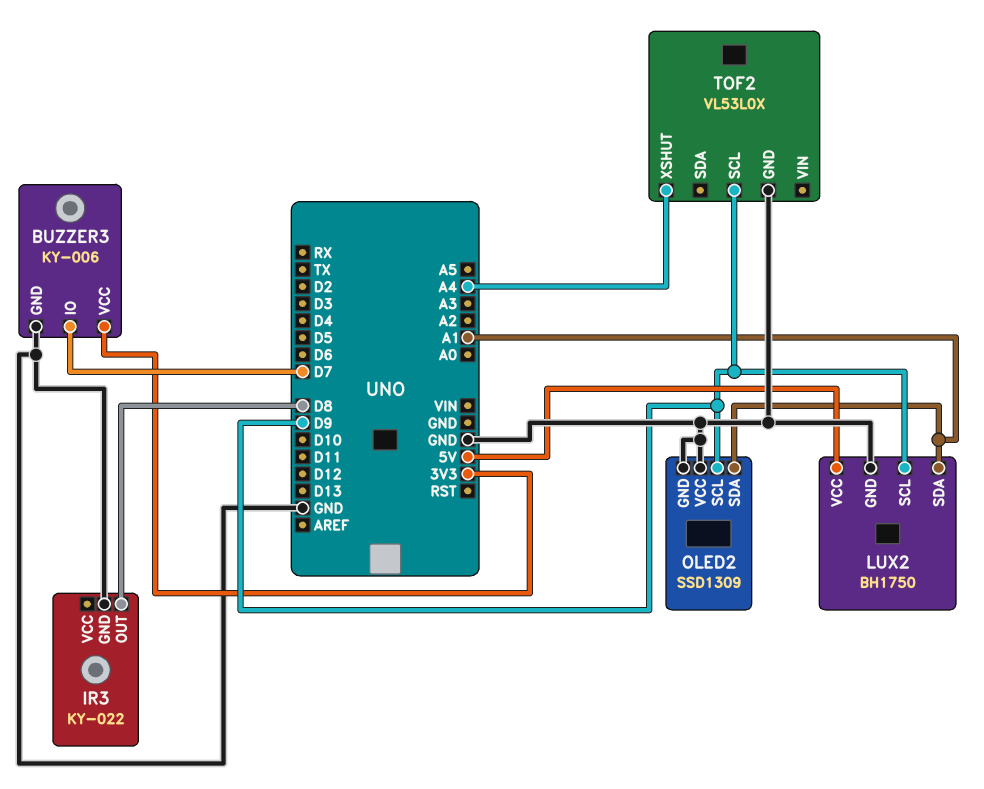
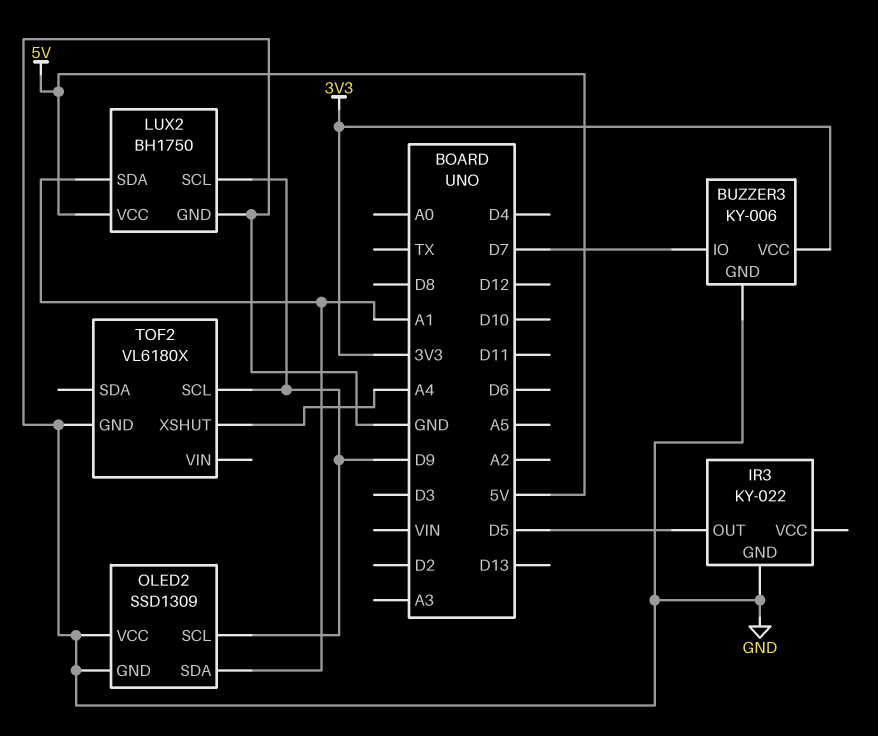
IR3 pin OUT: D8 -> D5
TOF2: VL53L0X -> VL6180X

